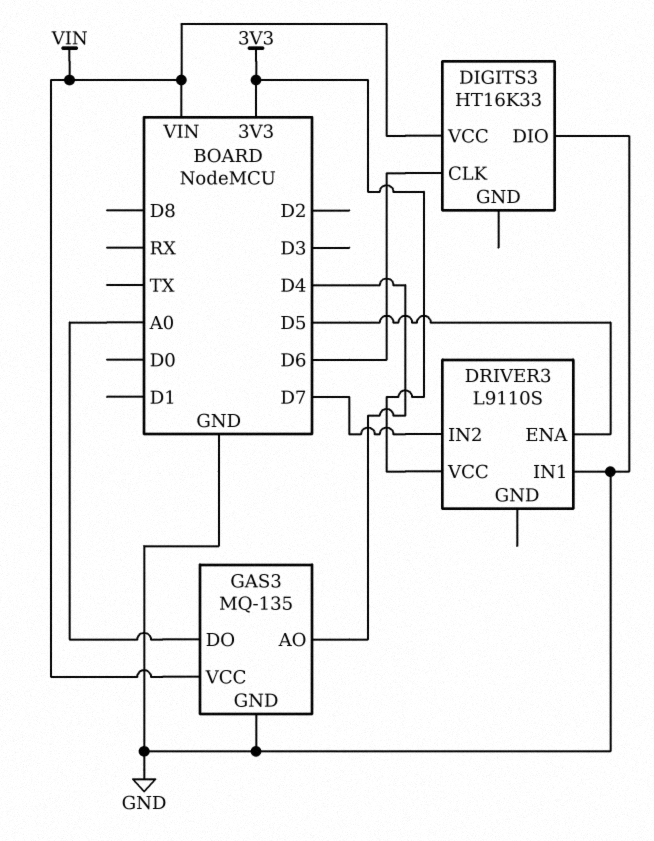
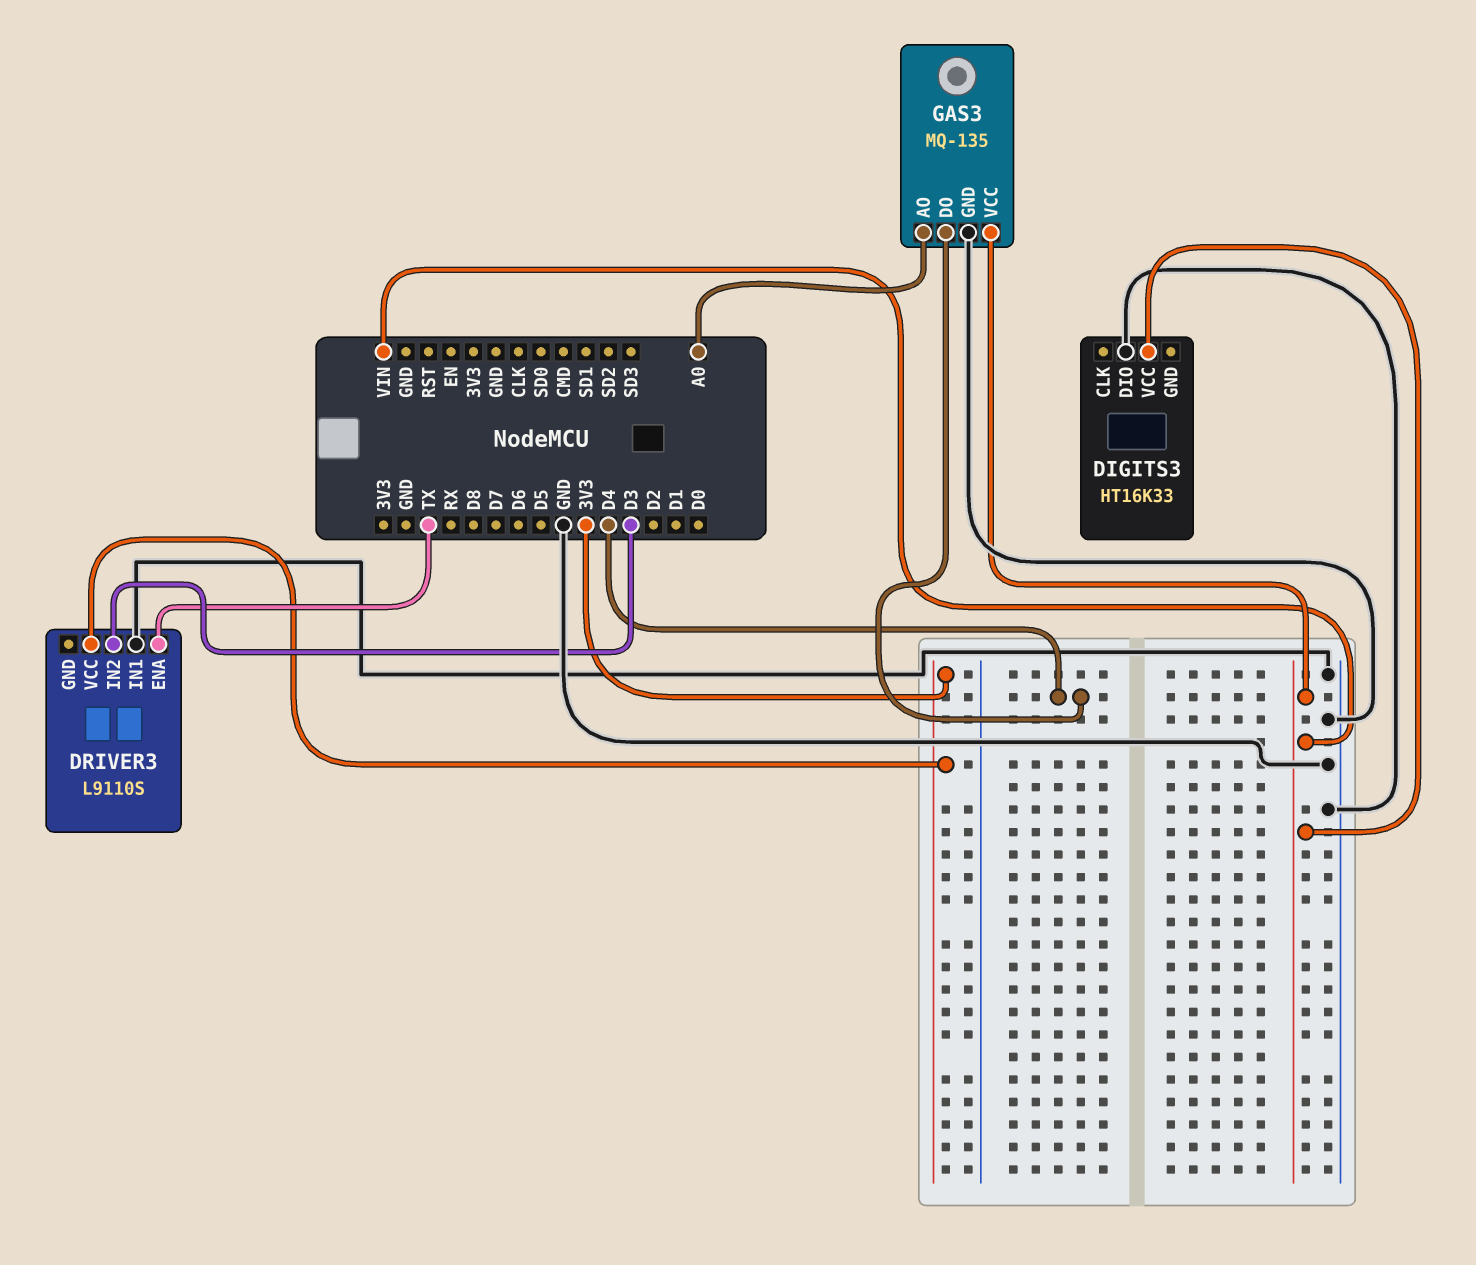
DIGITS3 pin CLK: D6 -> none
DRIVER3 pin ENA: D5 -> TX
DRIVER3 pin IN2: D7 -> D3
GAS3 pin AO: D4 -> A0
GAS3 pin DO: A0 -> D4

